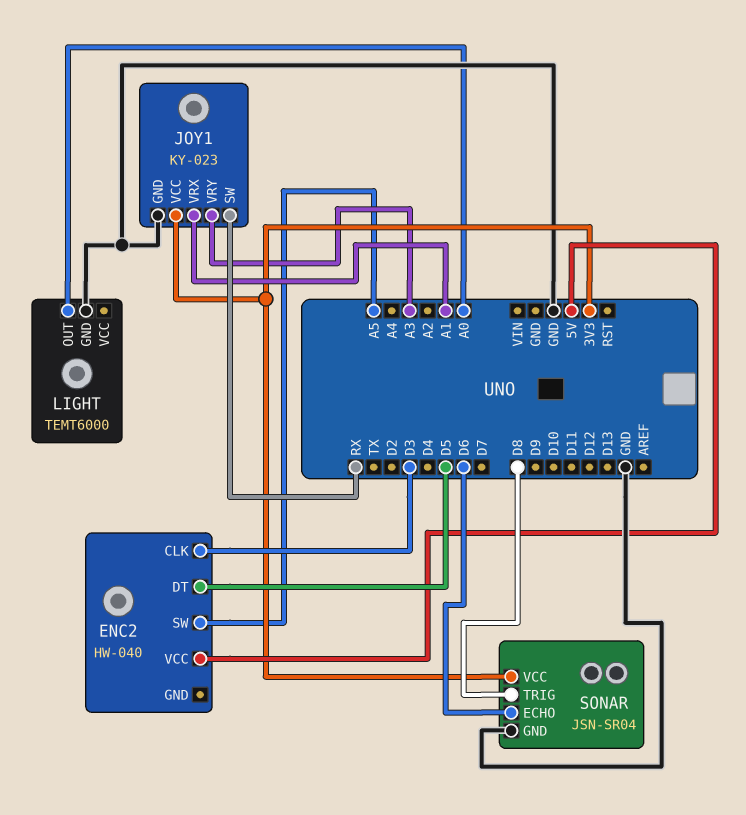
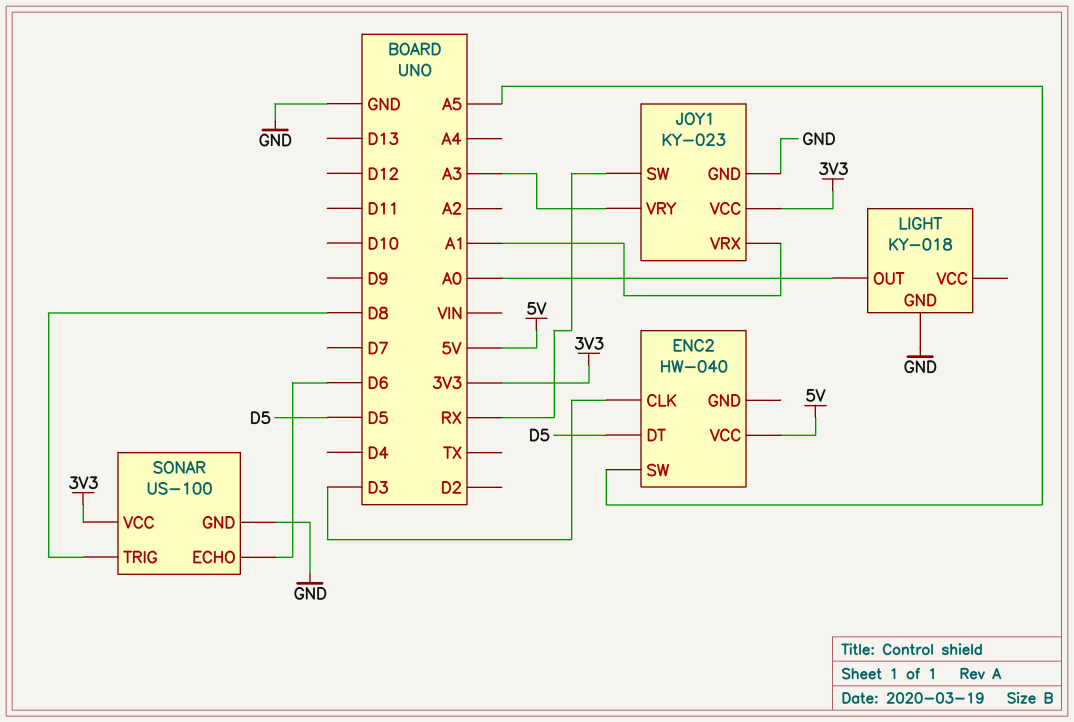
LIGHT: TEMT6000 -> KY-018
SONAR: JSN-SR04 -> US-100

